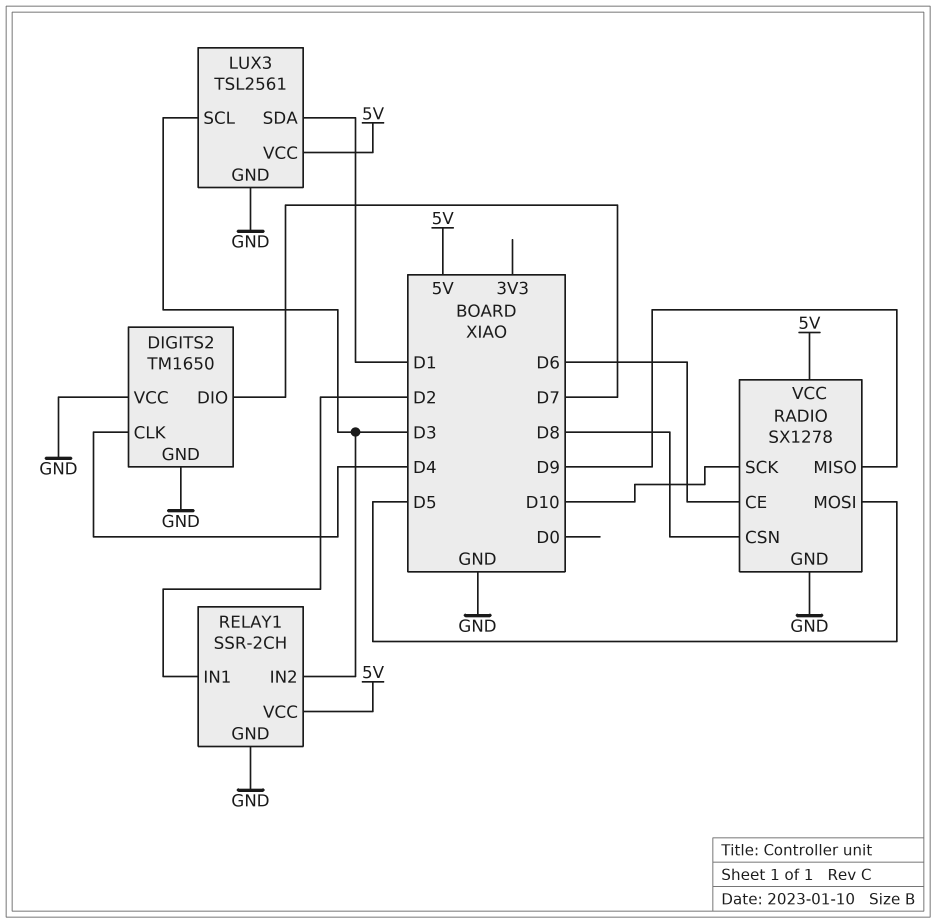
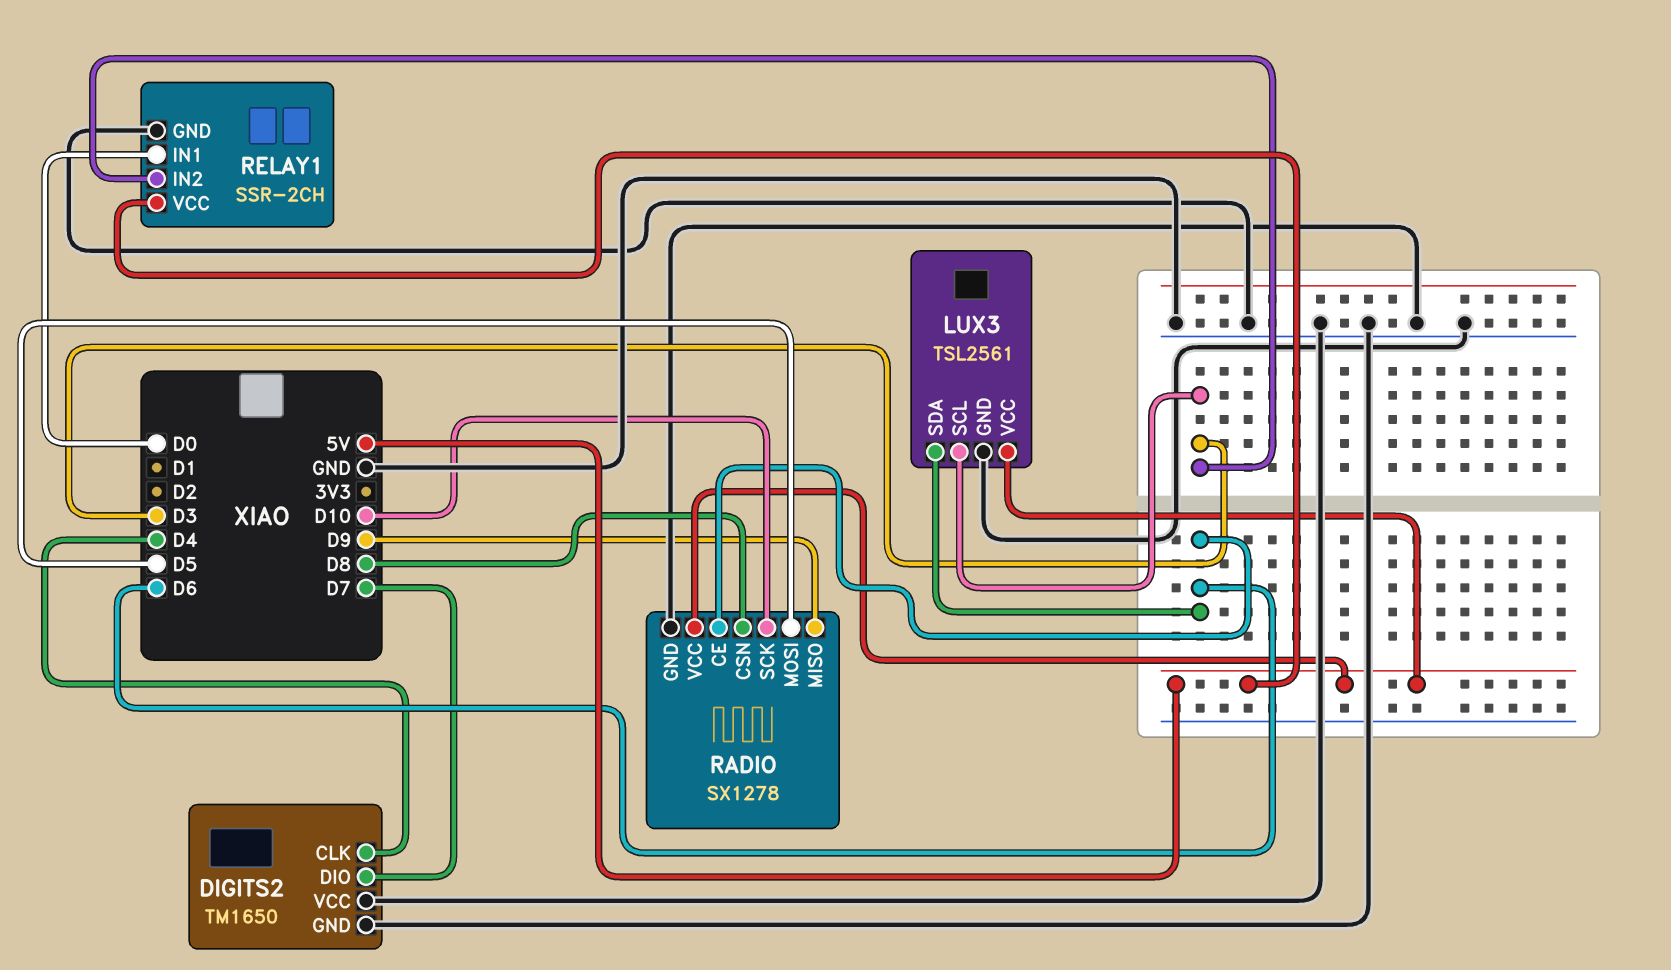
LUX3 pin SDA: D1 -> D6
RELAY1 pin IN1: D2 -> D0

